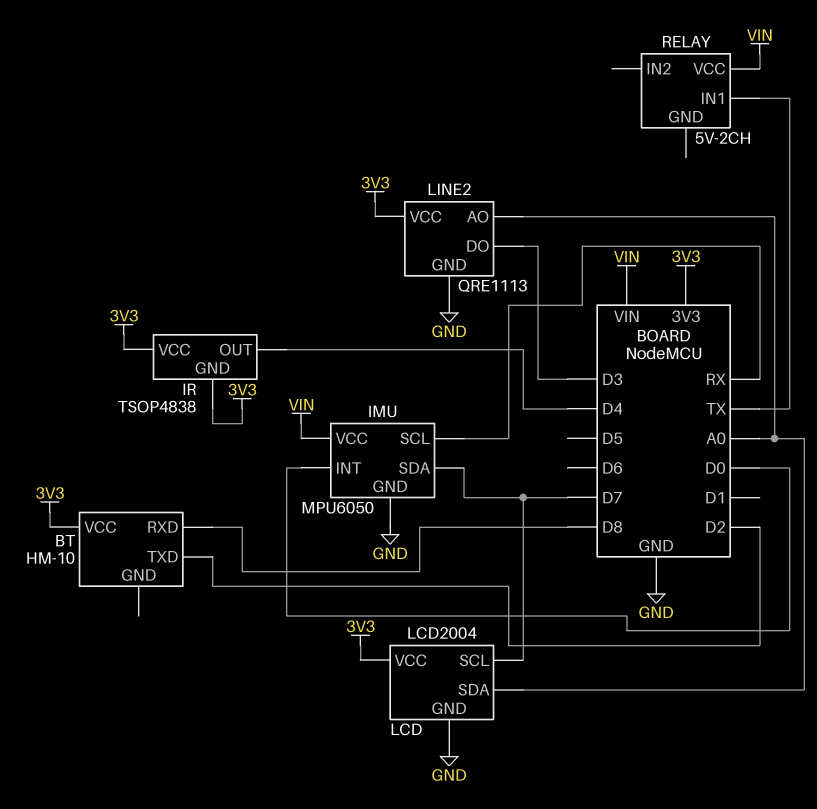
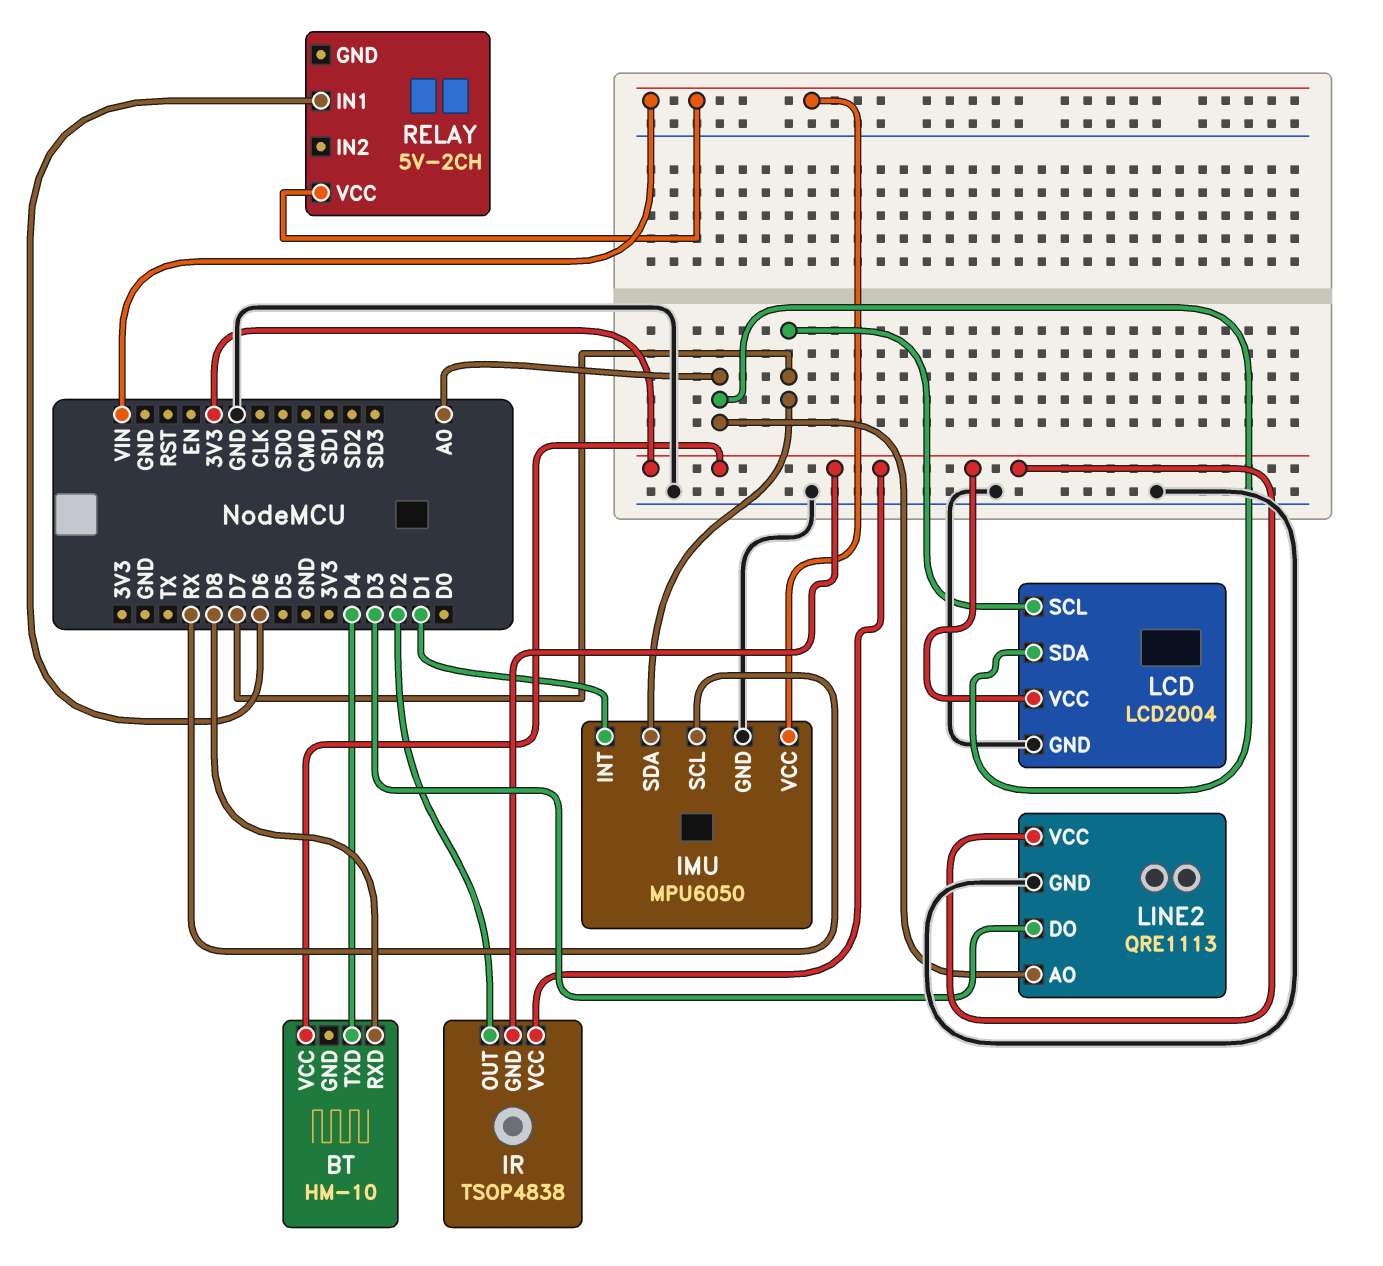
BT pin TXD: D2 -> D4
IMU pin INT: D0 -> D1
IR pin OUT: D4 -> D2
RELAY pin IN1: TX -> D6

